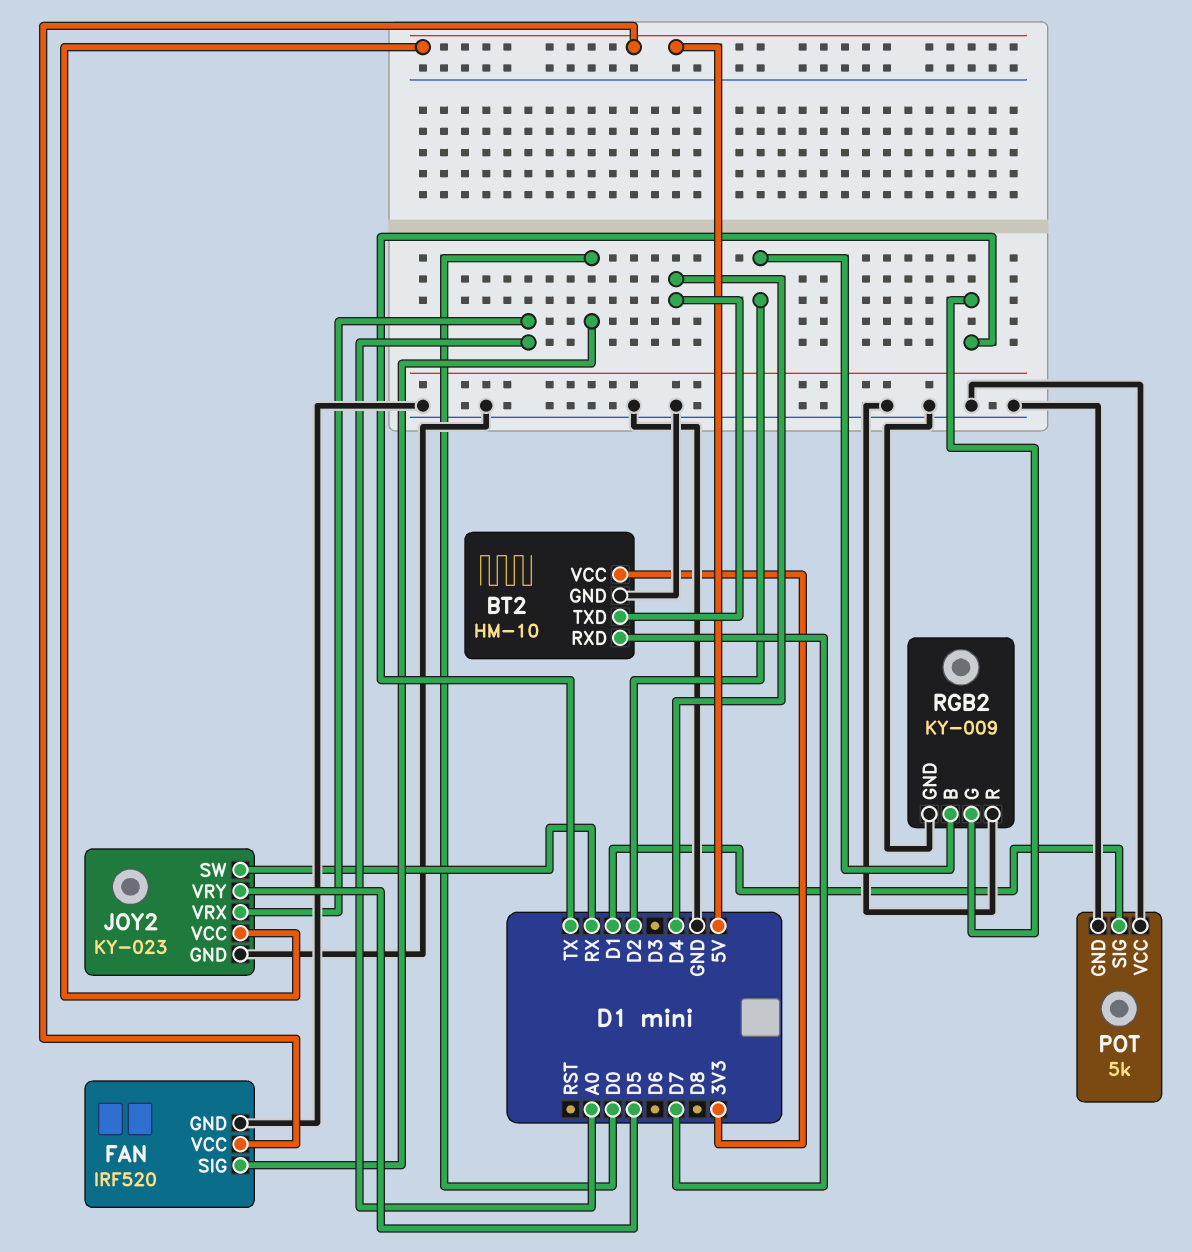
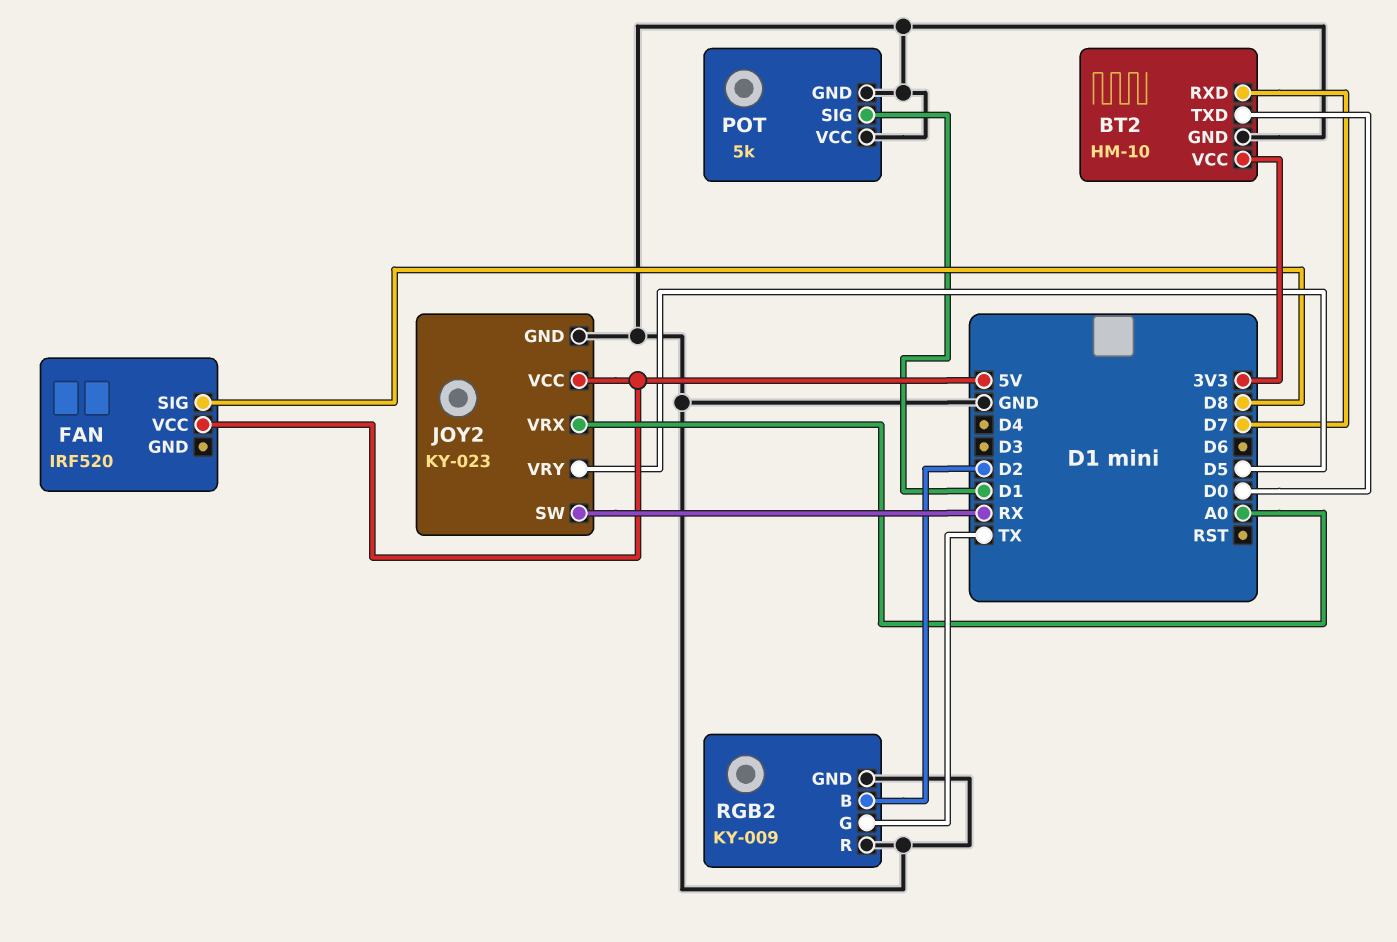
BT2 pin TXD: D4 -> D0
FAN pin GND: GND -> none
FAN pin SIG: D0 -> D8

